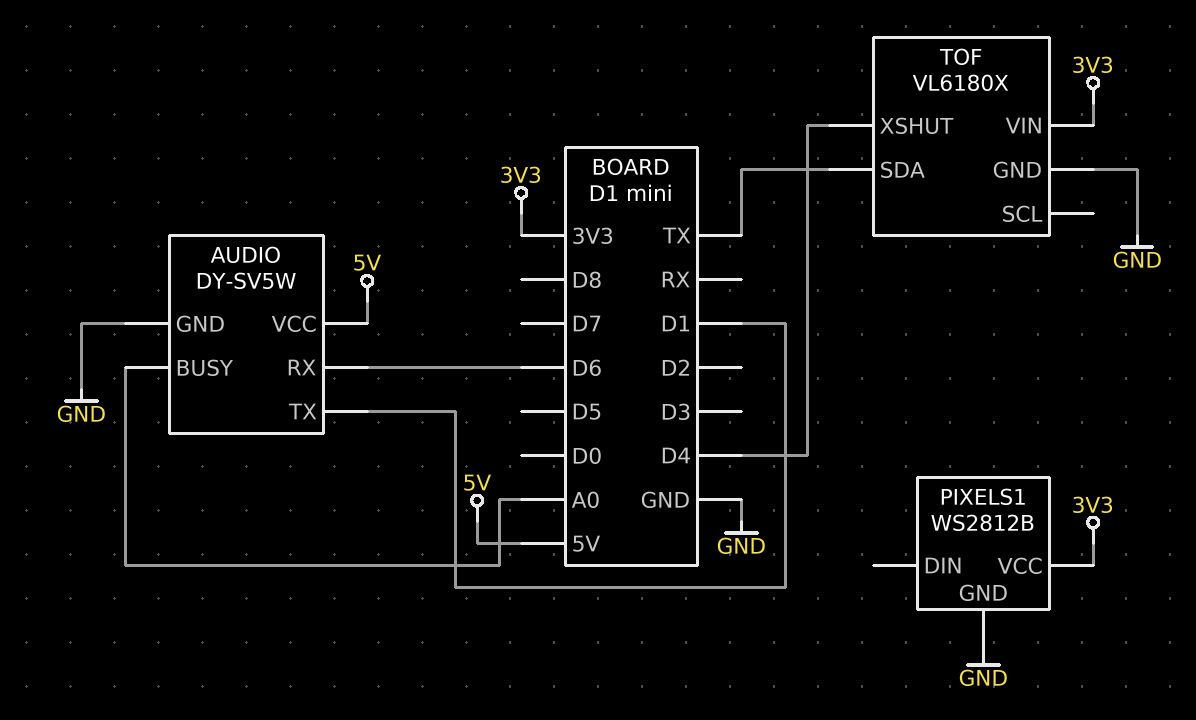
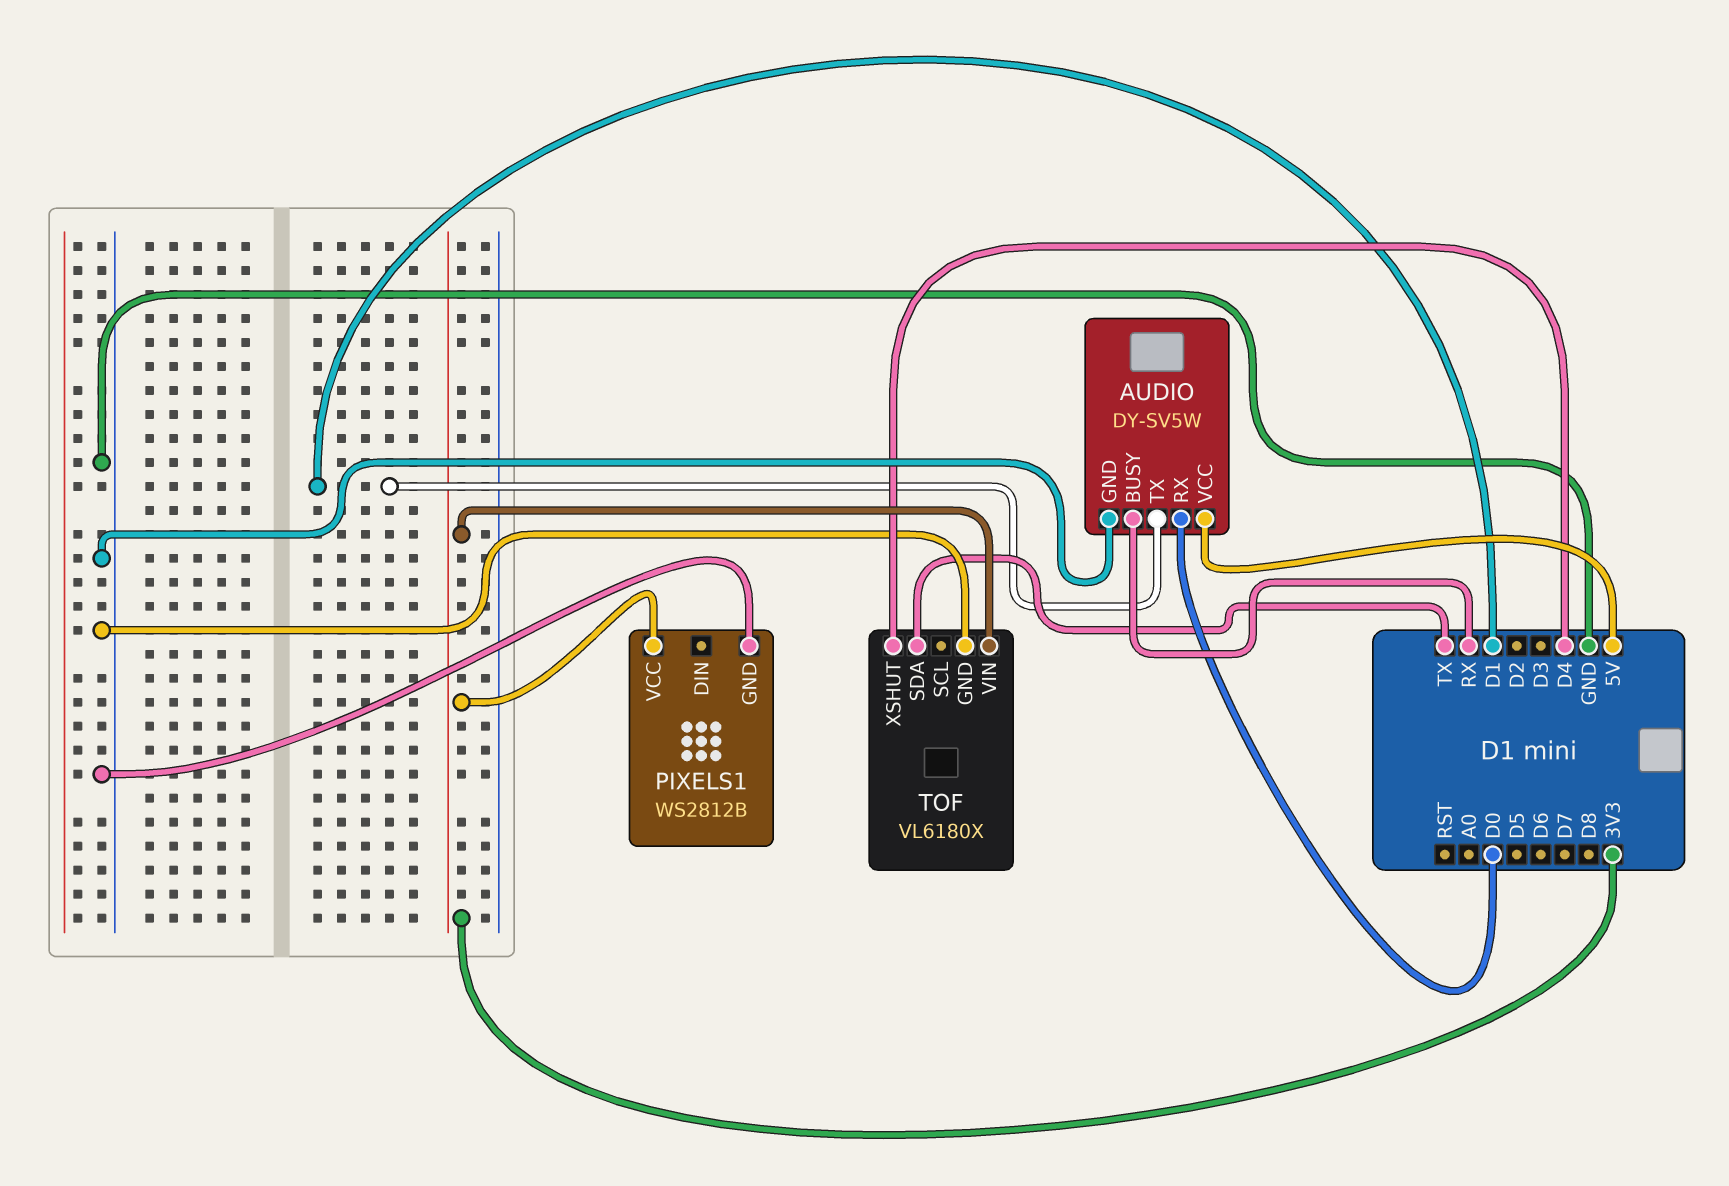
AUDIO pin BUSY: A0 -> RX
AUDIO pin RX: D6 -> D0

